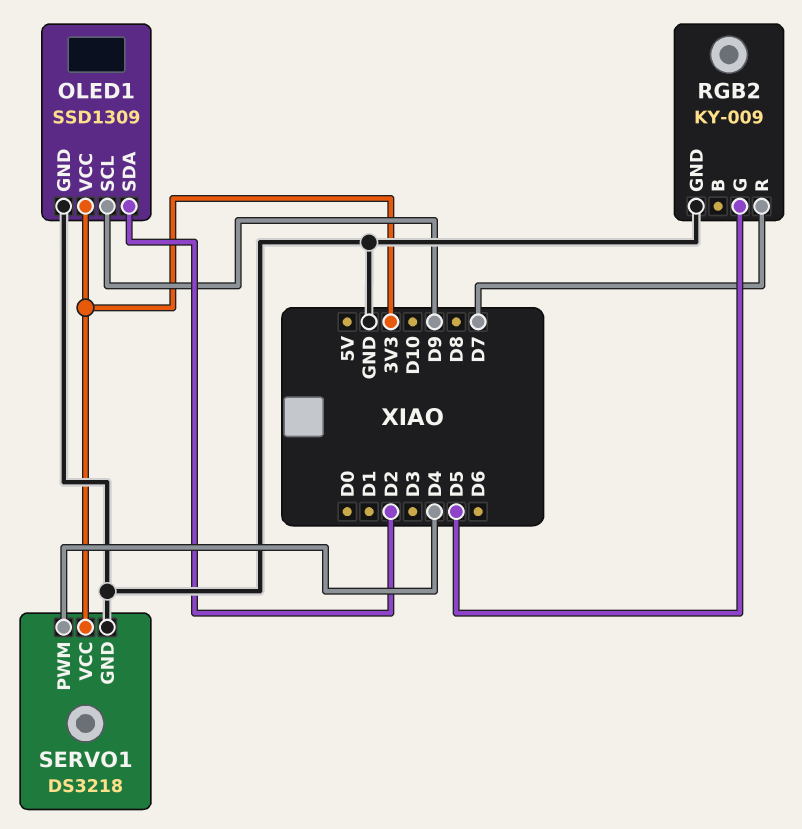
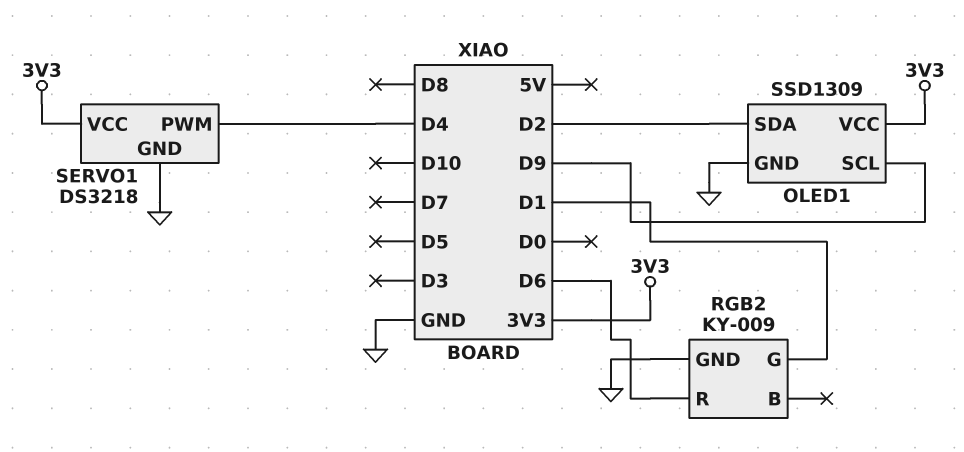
RGB2 pin G: D5 -> D1
RGB2 pin R: D7 -> D6

